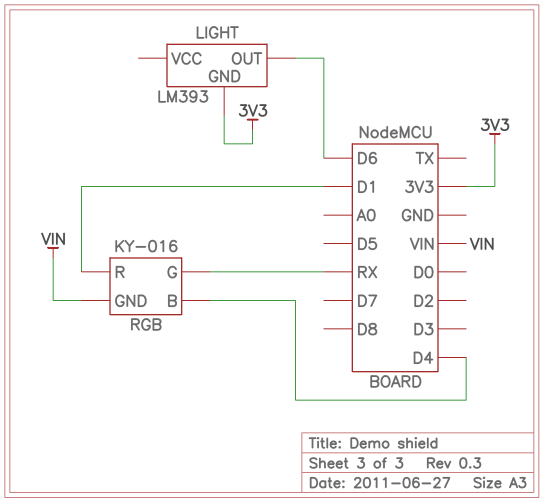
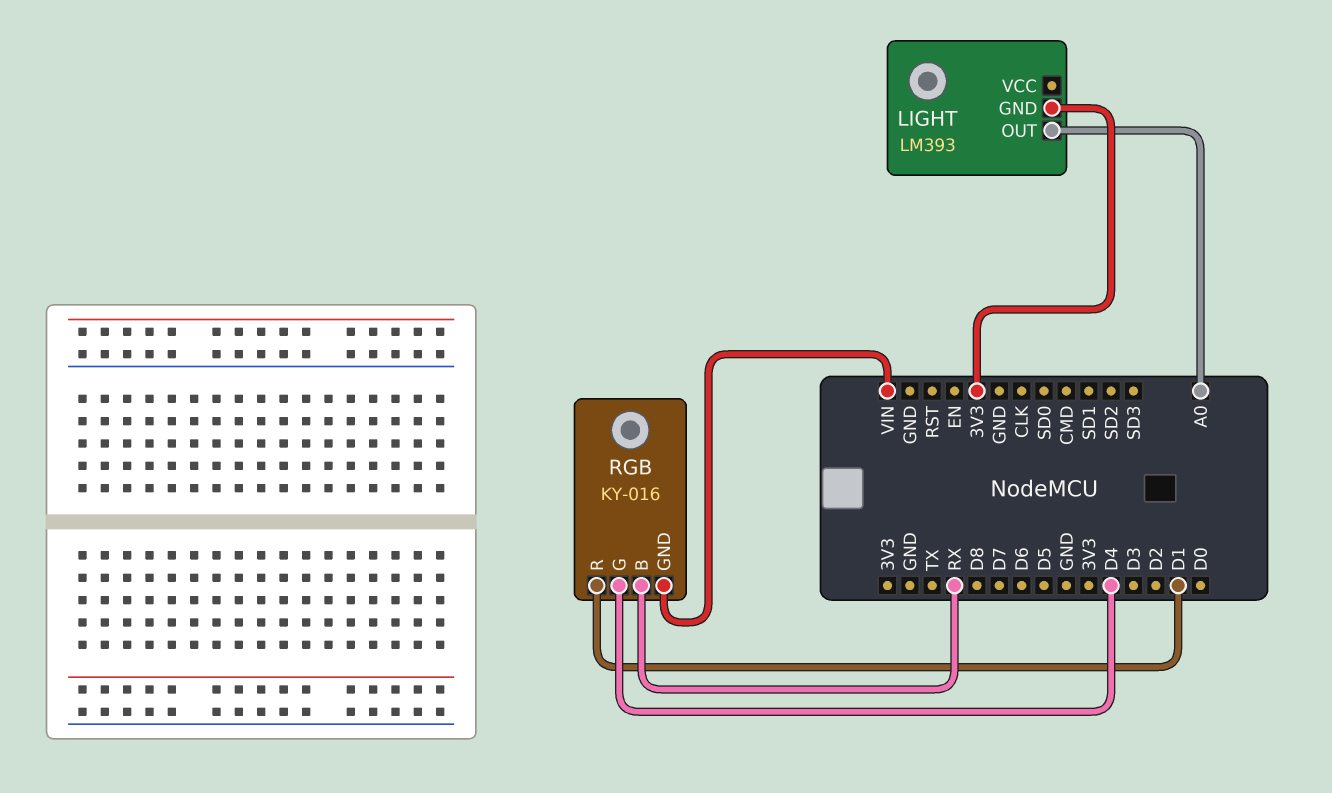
LIGHT pin OUT: D6 -> A0
RGB pin B: D4 -> RX
RGB pin G: RX -> D4

